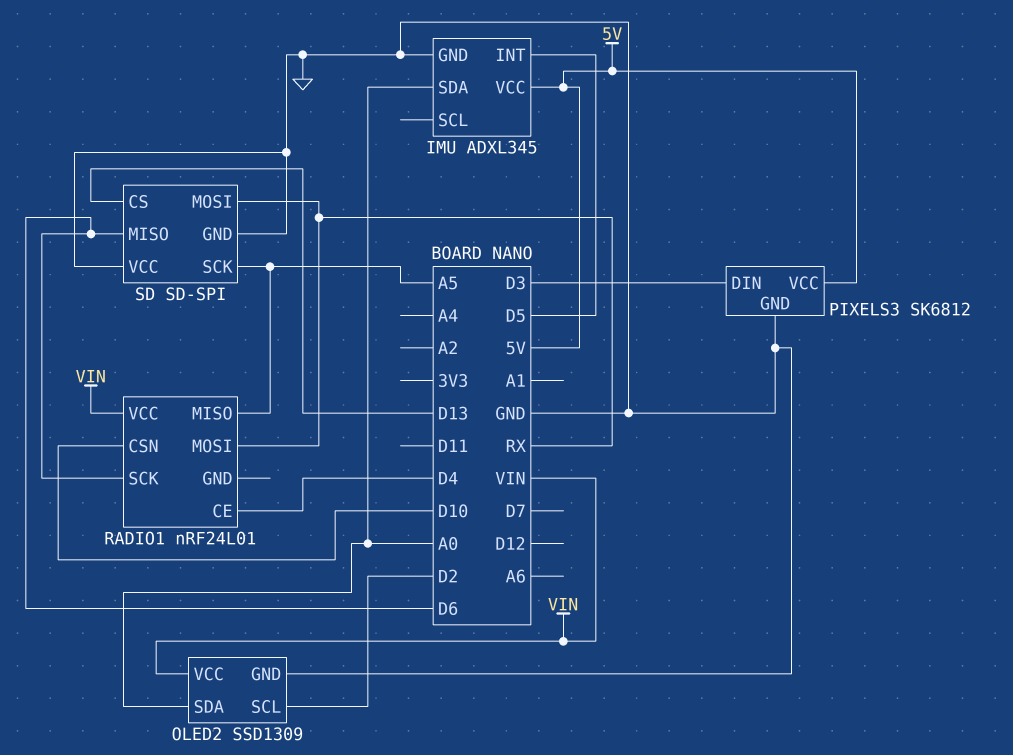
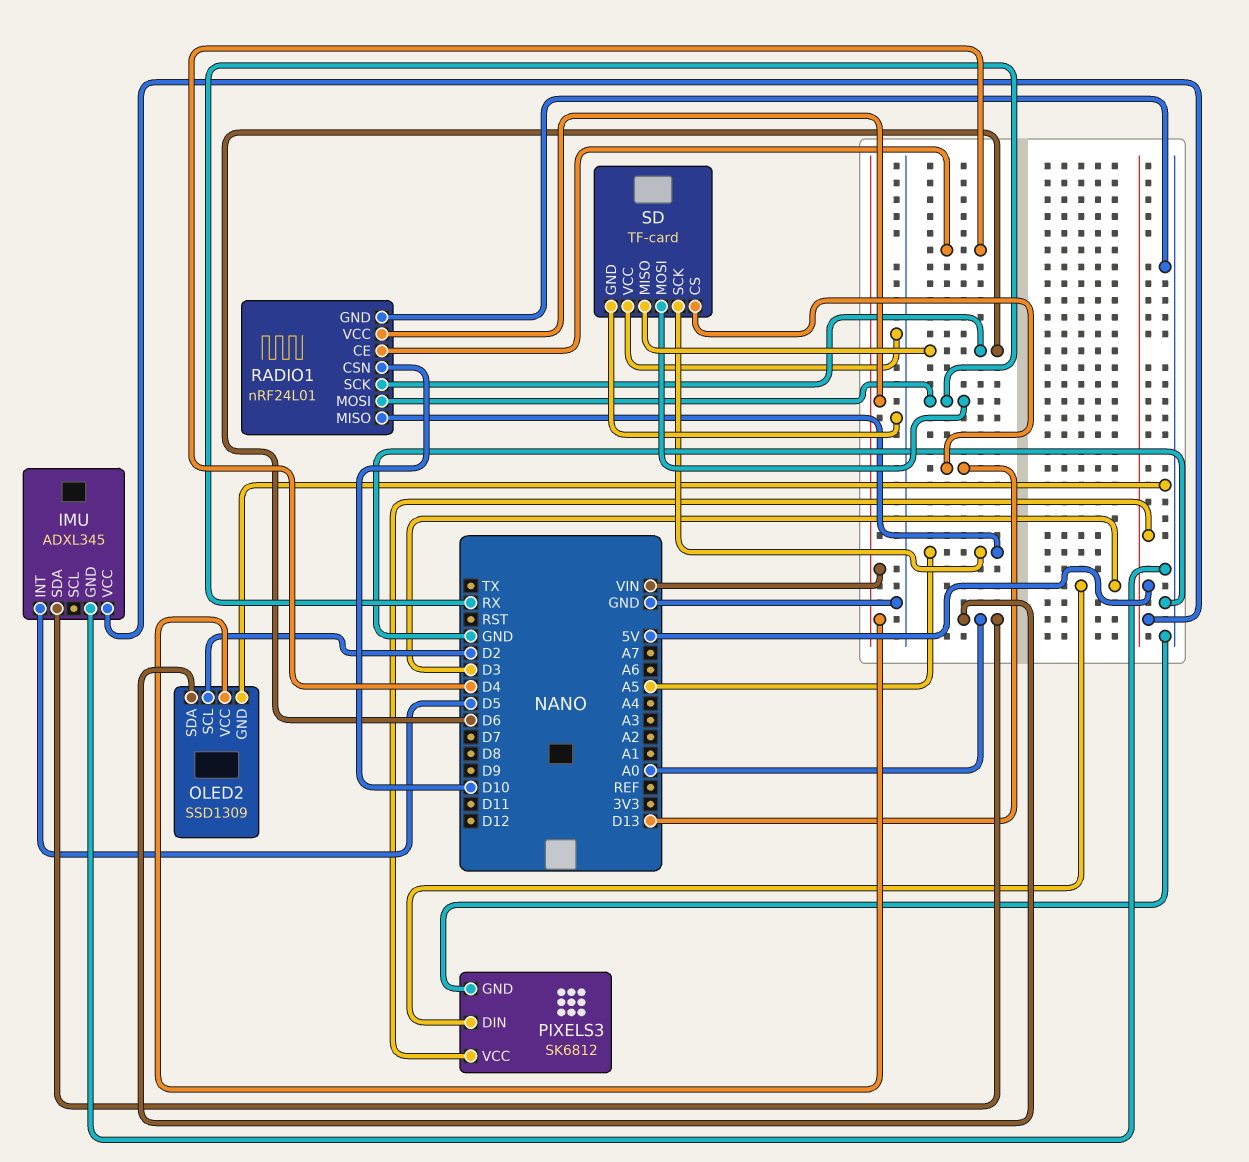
RADIO1 pin GND: none -> GND
SD: SD-SPI -> TF-card

